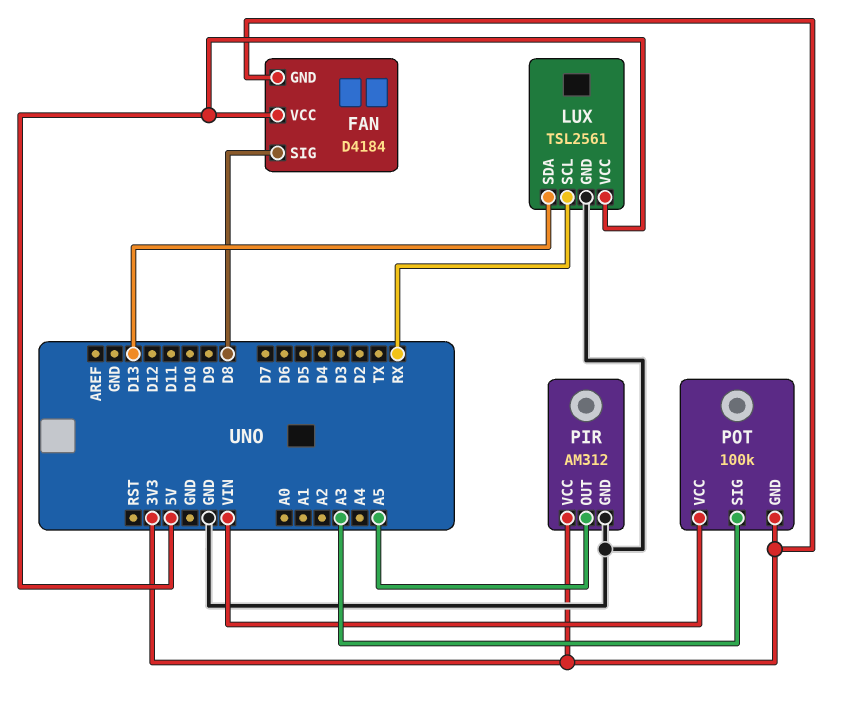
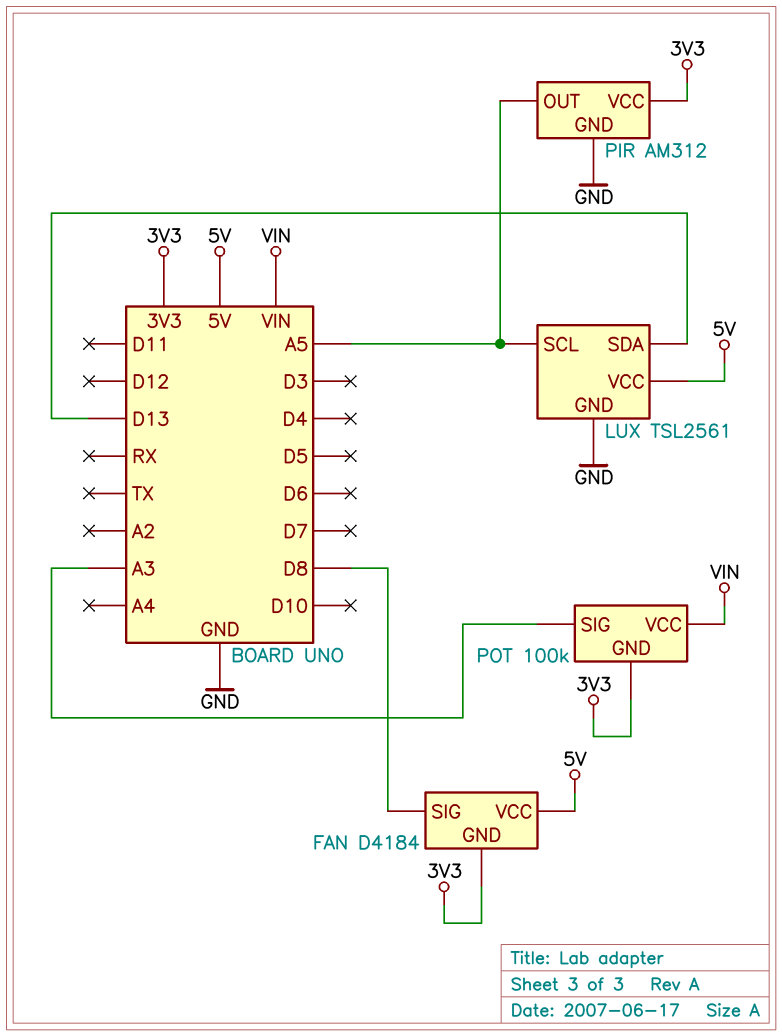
LUX pin SCL: RX -> A5

